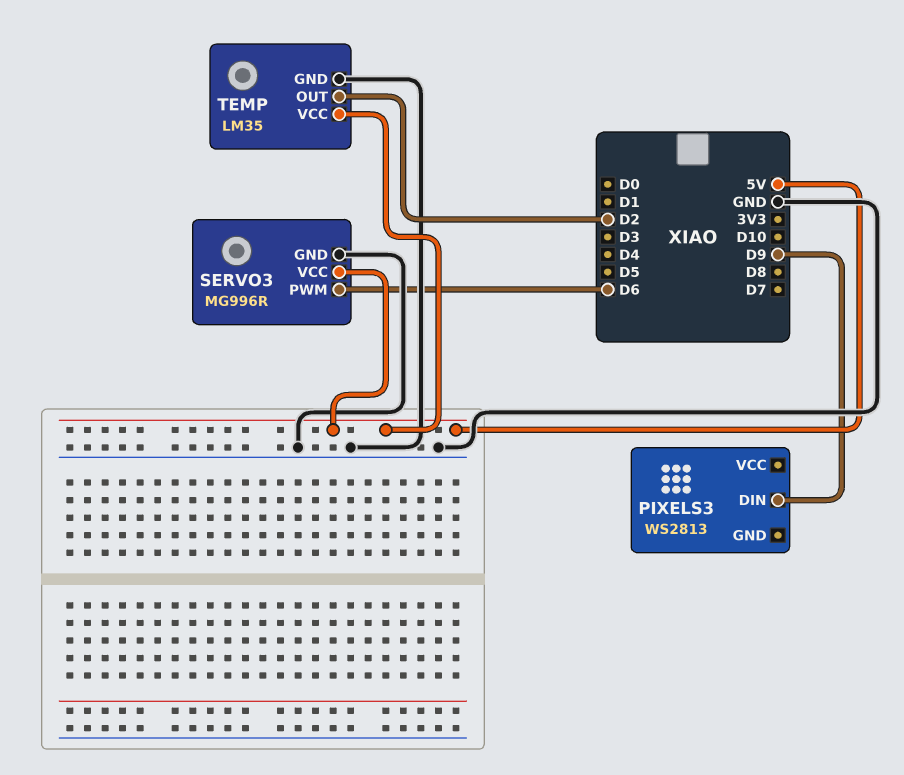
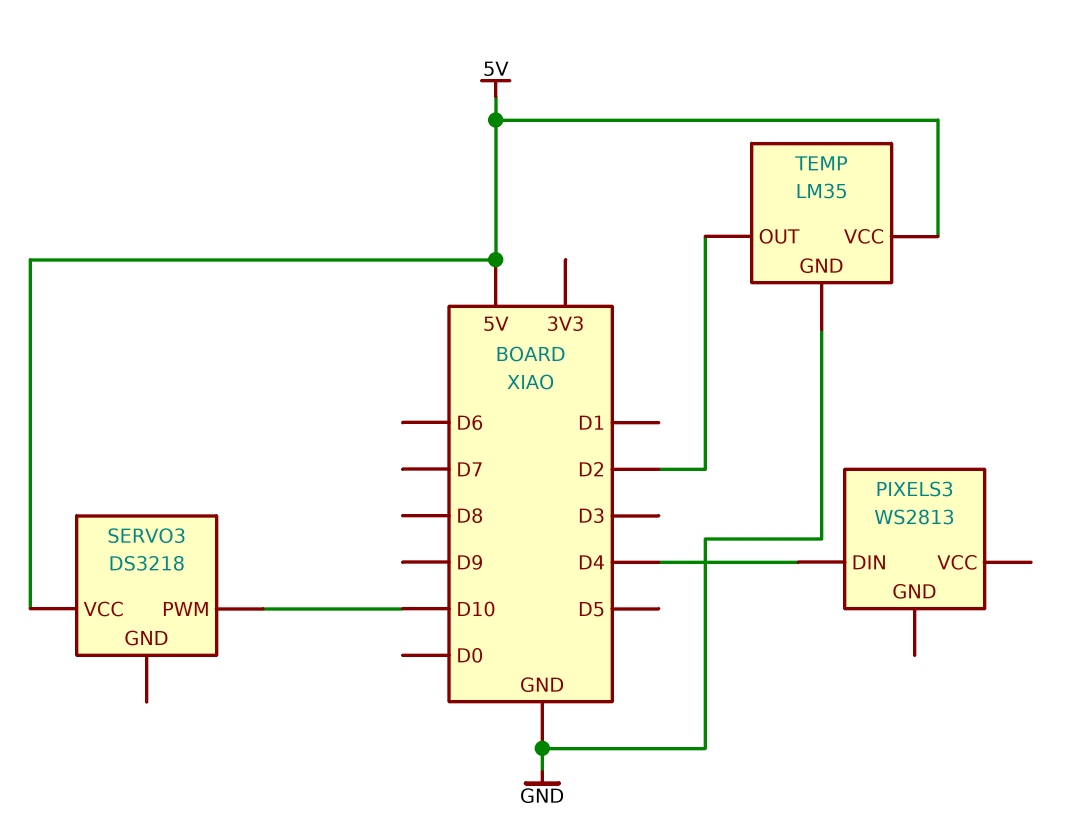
PIXELS3 pin DIN: D9 -> D4
SERVO3: MG996R -> DS3218
SERVO3 pin GND: GND -> none
SERVO3 pin PWM: D6 -> D10

